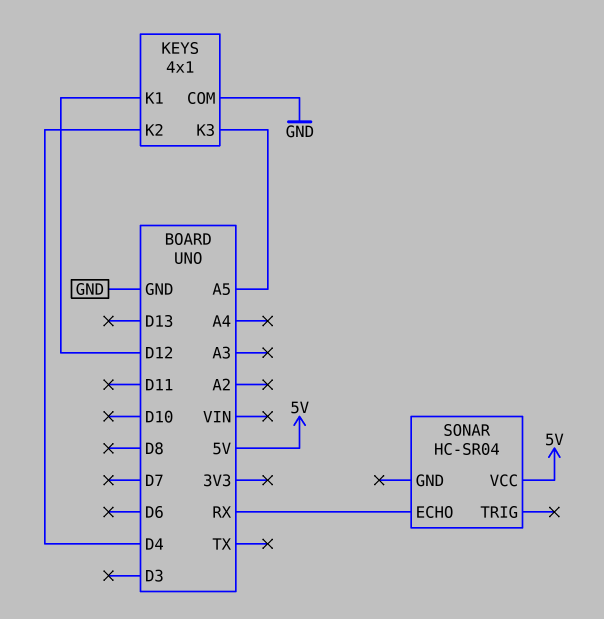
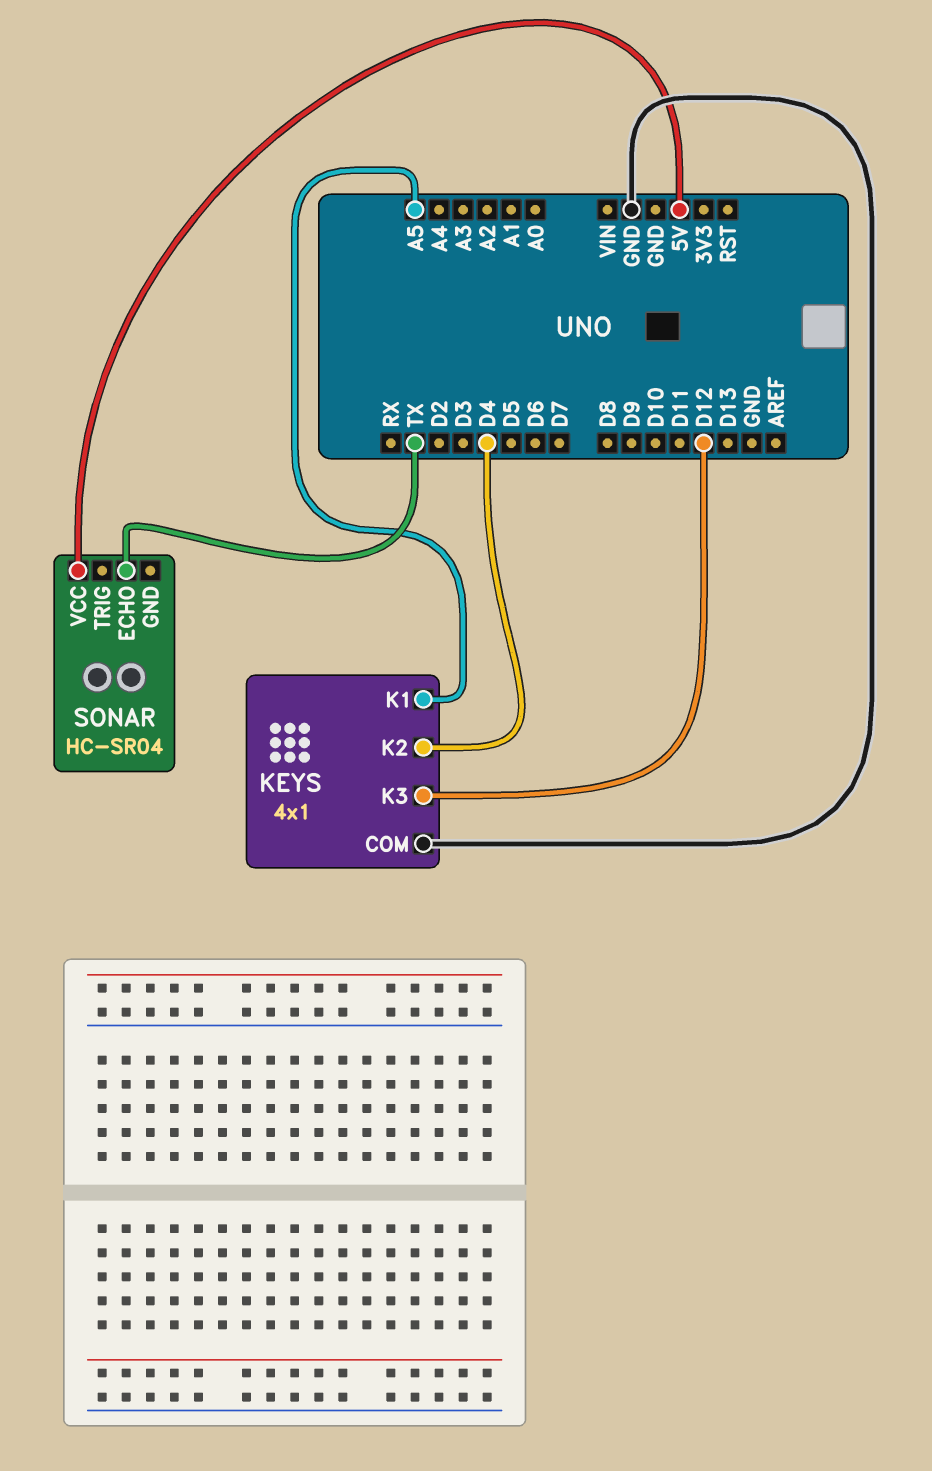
KEYS pin K1: D12 -> A5
KEYS pin K3: A5 -> D12
SONAR pin ECHO: RX -> TX

